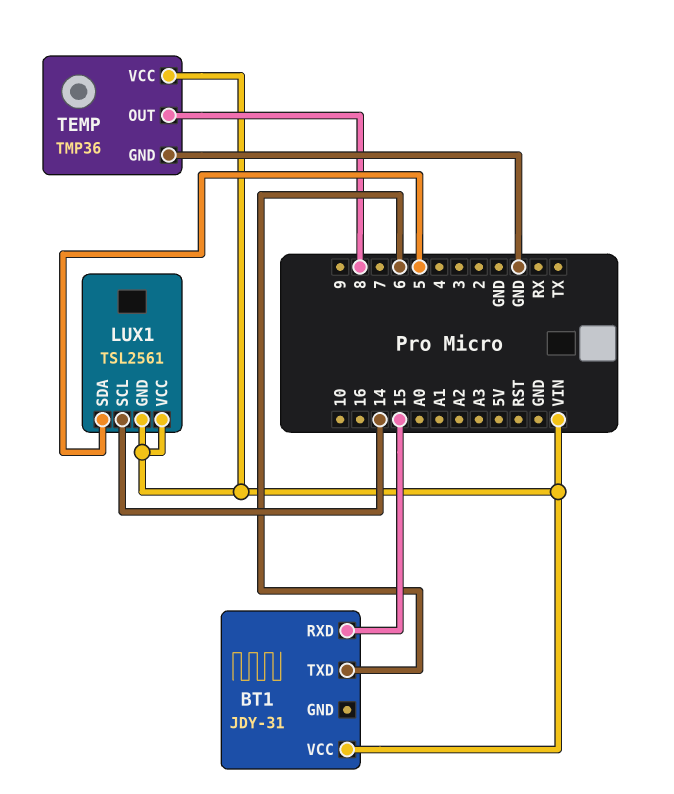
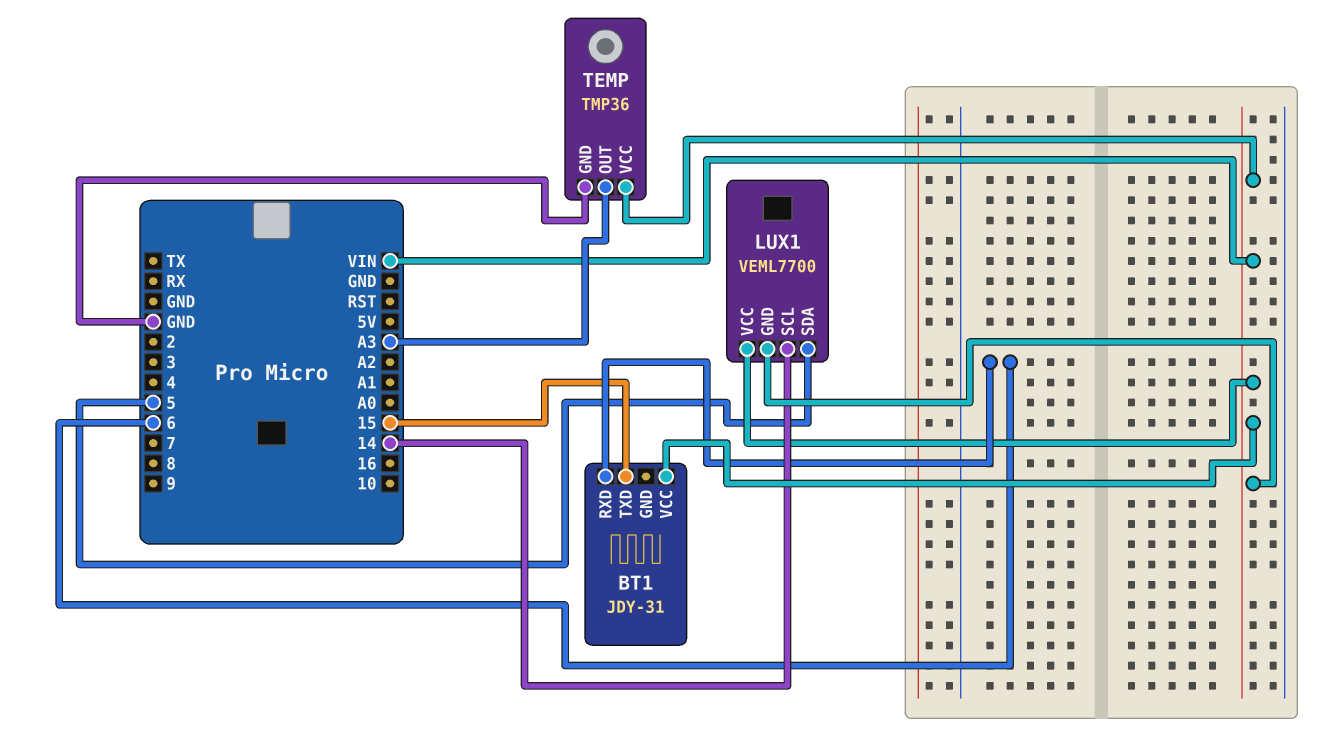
BT1 pin RXD: 15 -> 6
BT1 pin TXD: 6 -> 15
LUX1: TSL2561 -> VEML7700
TEMP pin OUT: 8 -> A3

